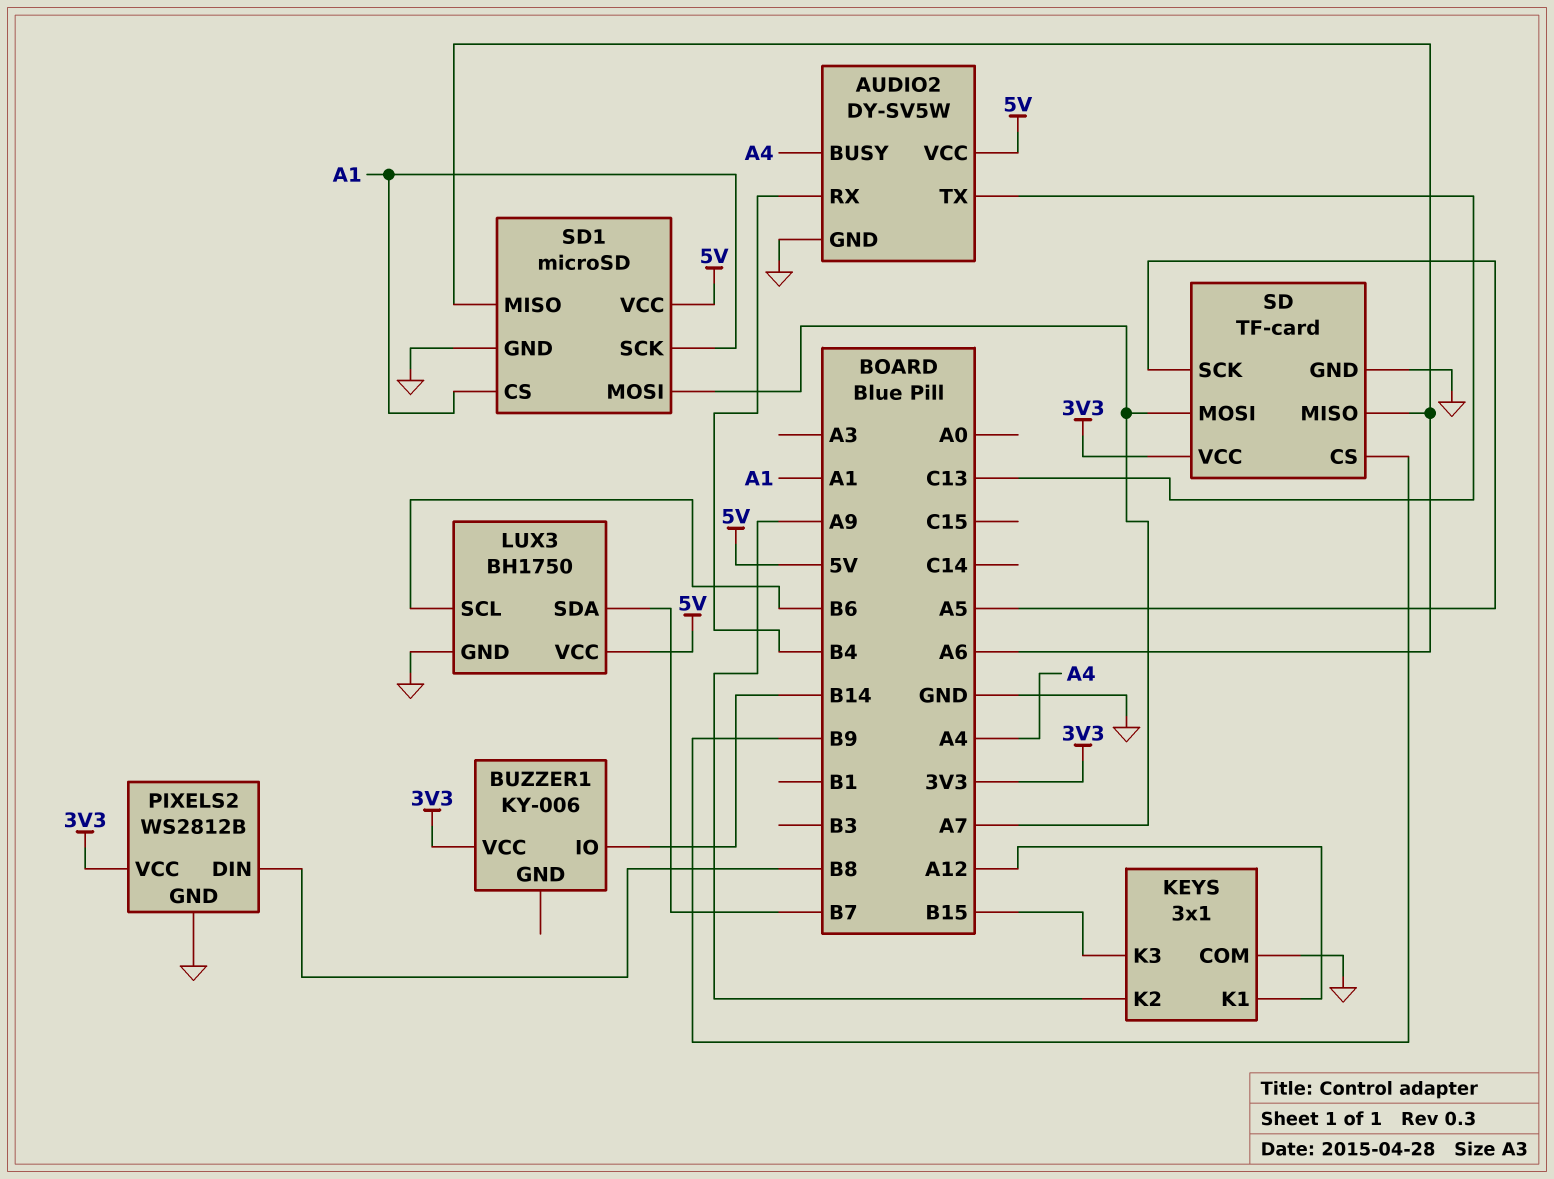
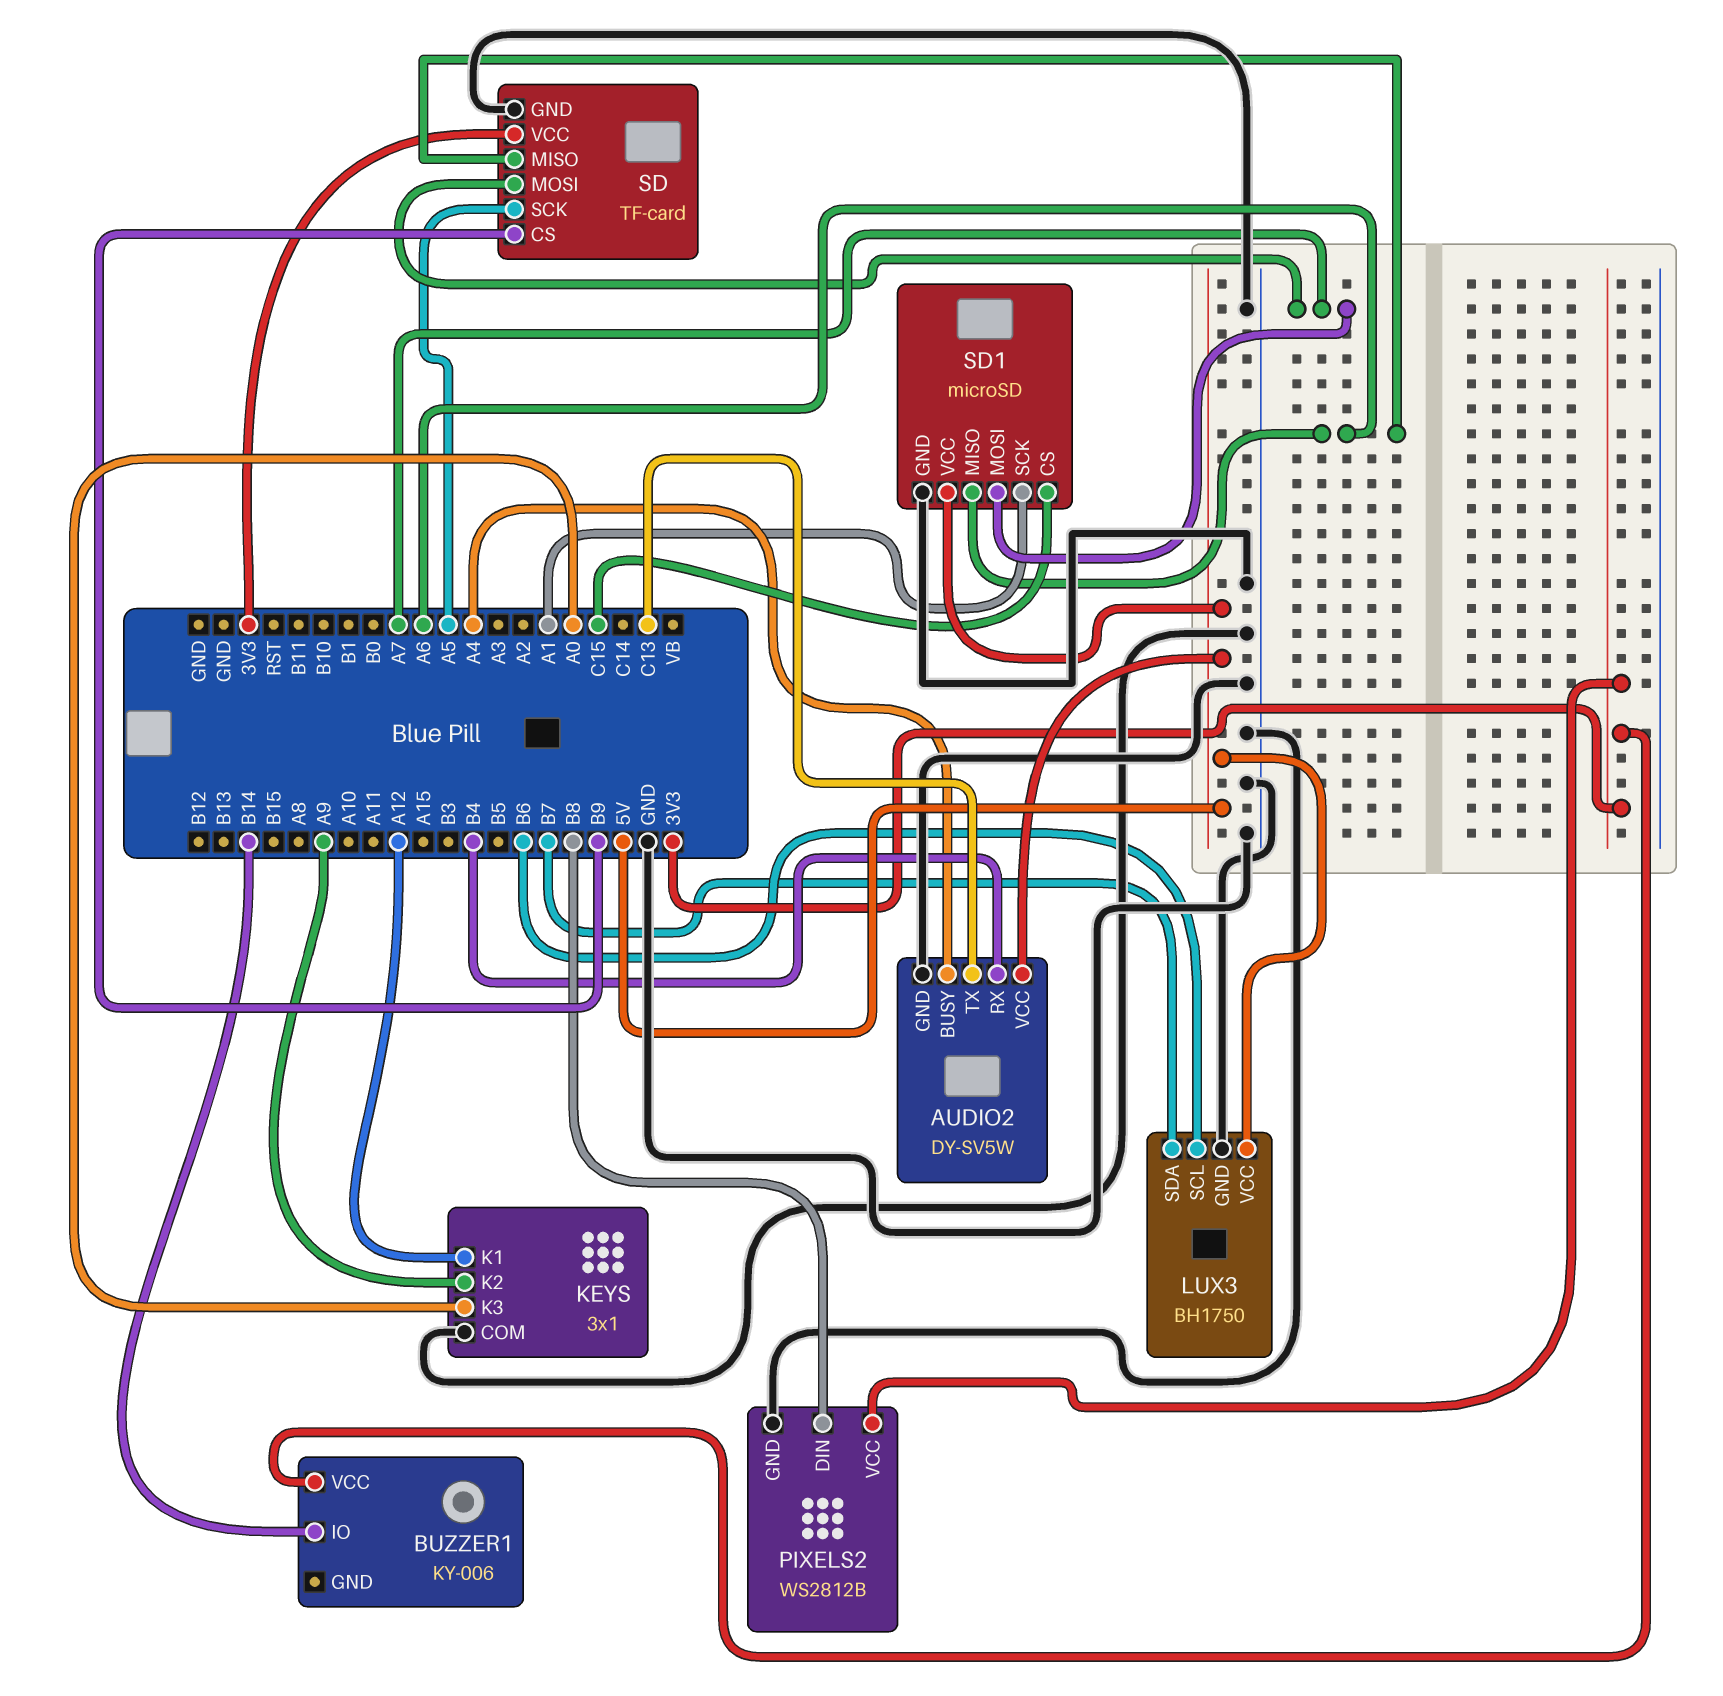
KEYS pin K3: B15 -> A0
SD1 pin CS: A1 -> C15

